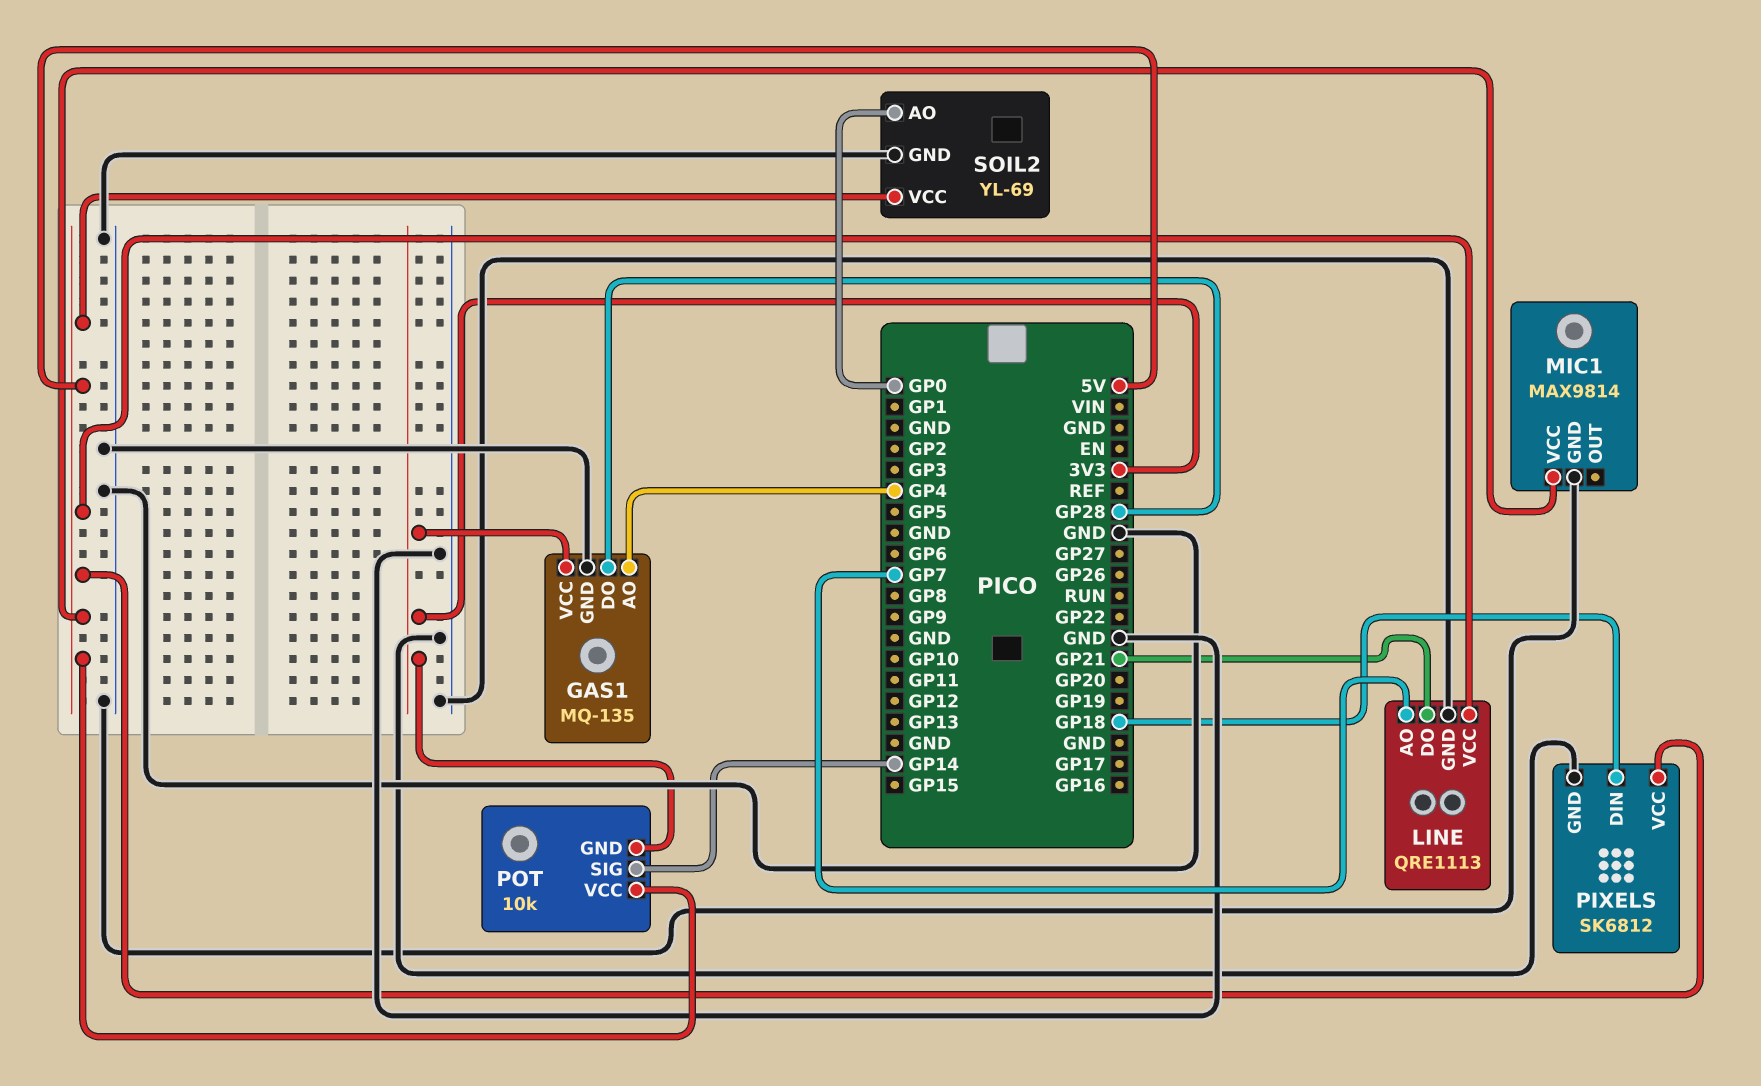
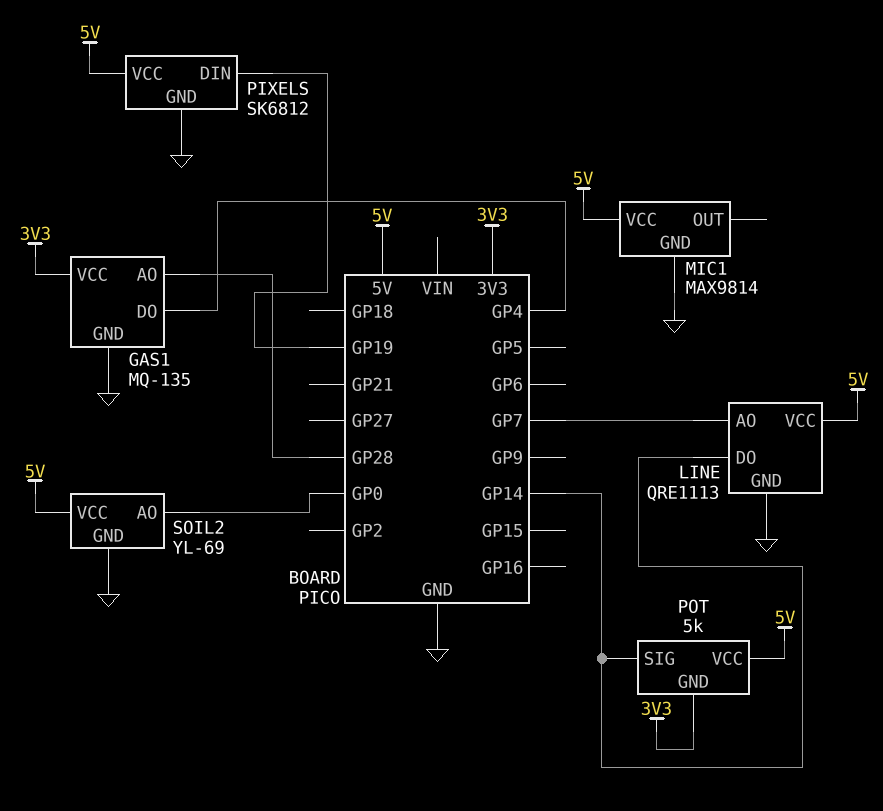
GAS1 pin AO: GP4 -> GP28
GAS1 pin DO: GP28 -> GP4
LINE pin DO: GP21 -> GP14
PIXELS pin DIN: GP18 -> GP19
POT: 10k -> 5k

